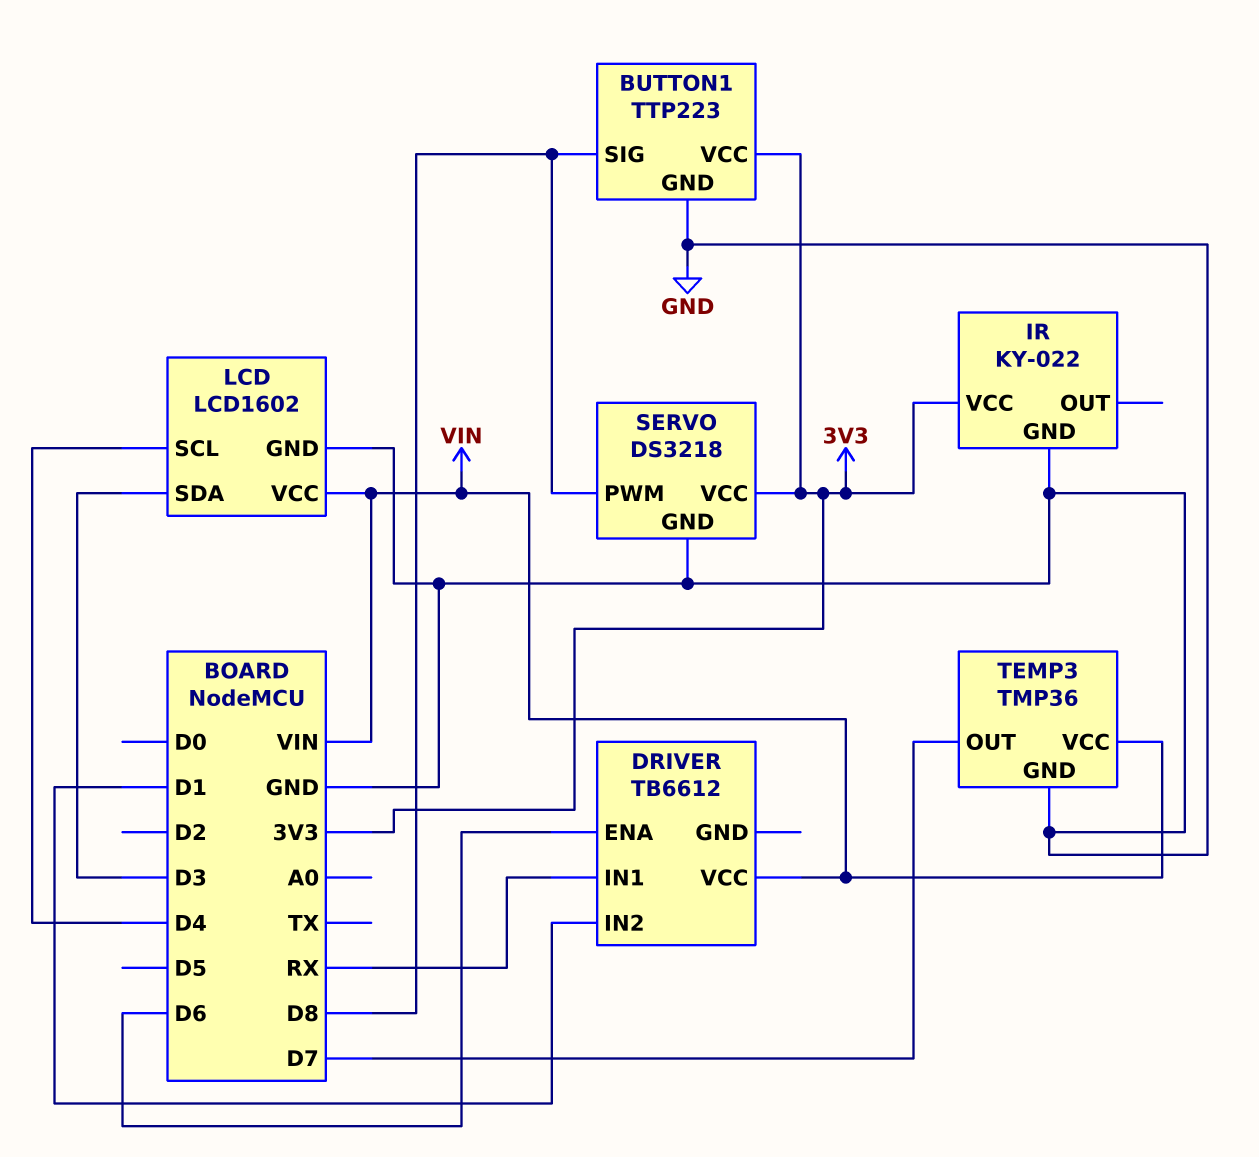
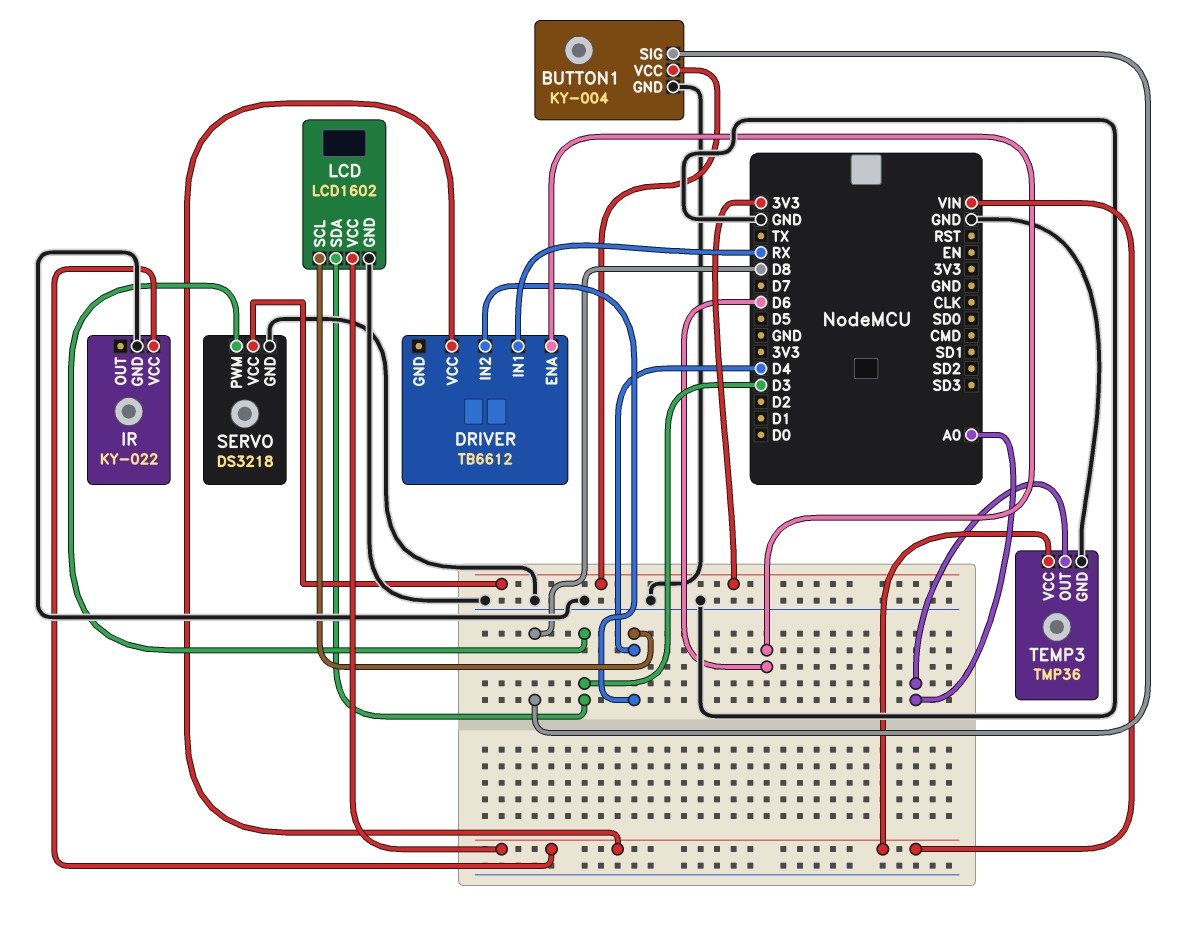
BUTTON1: TTP223 -> KY-004
DRIVER pin IN2: D1 -> D4
IR pin VCC: 3V3 -> VIN
SERVO pin PWM: D8 -> D3
TEMP3 pin OUT: D7 -> A0

